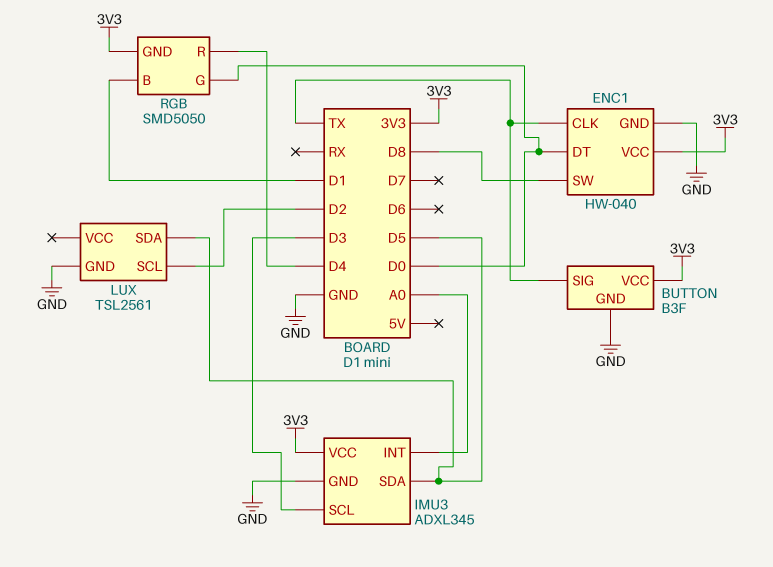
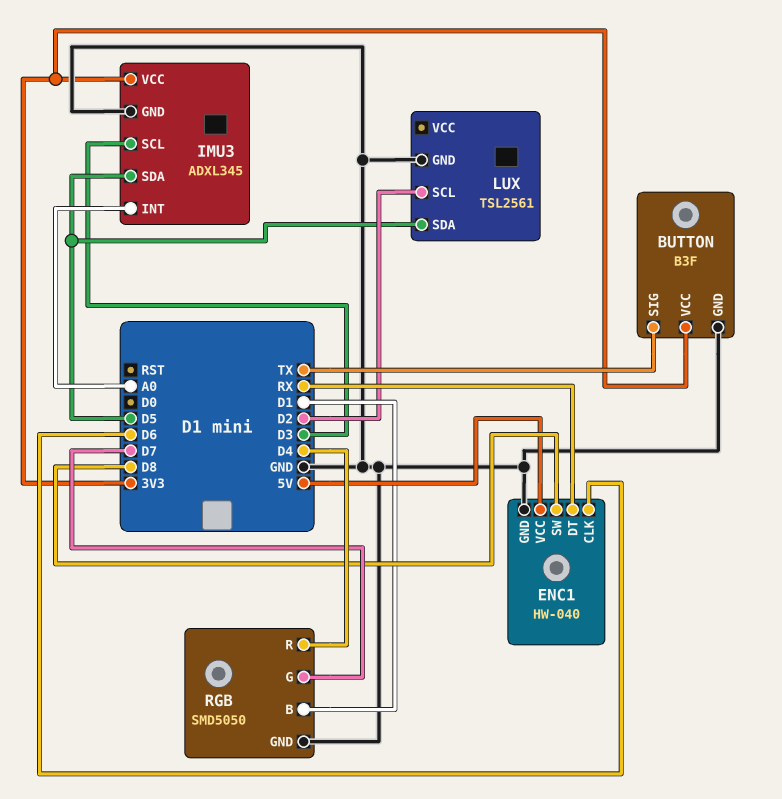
ENC1 pin CLK: TX -> D6
ENC1 pin DT: D0 -> RX
ENC1 pin VCC: 3V3 -> 5V
RGB pin G: D0 -> D7
RGB pin GND: 3V3 -> GND

